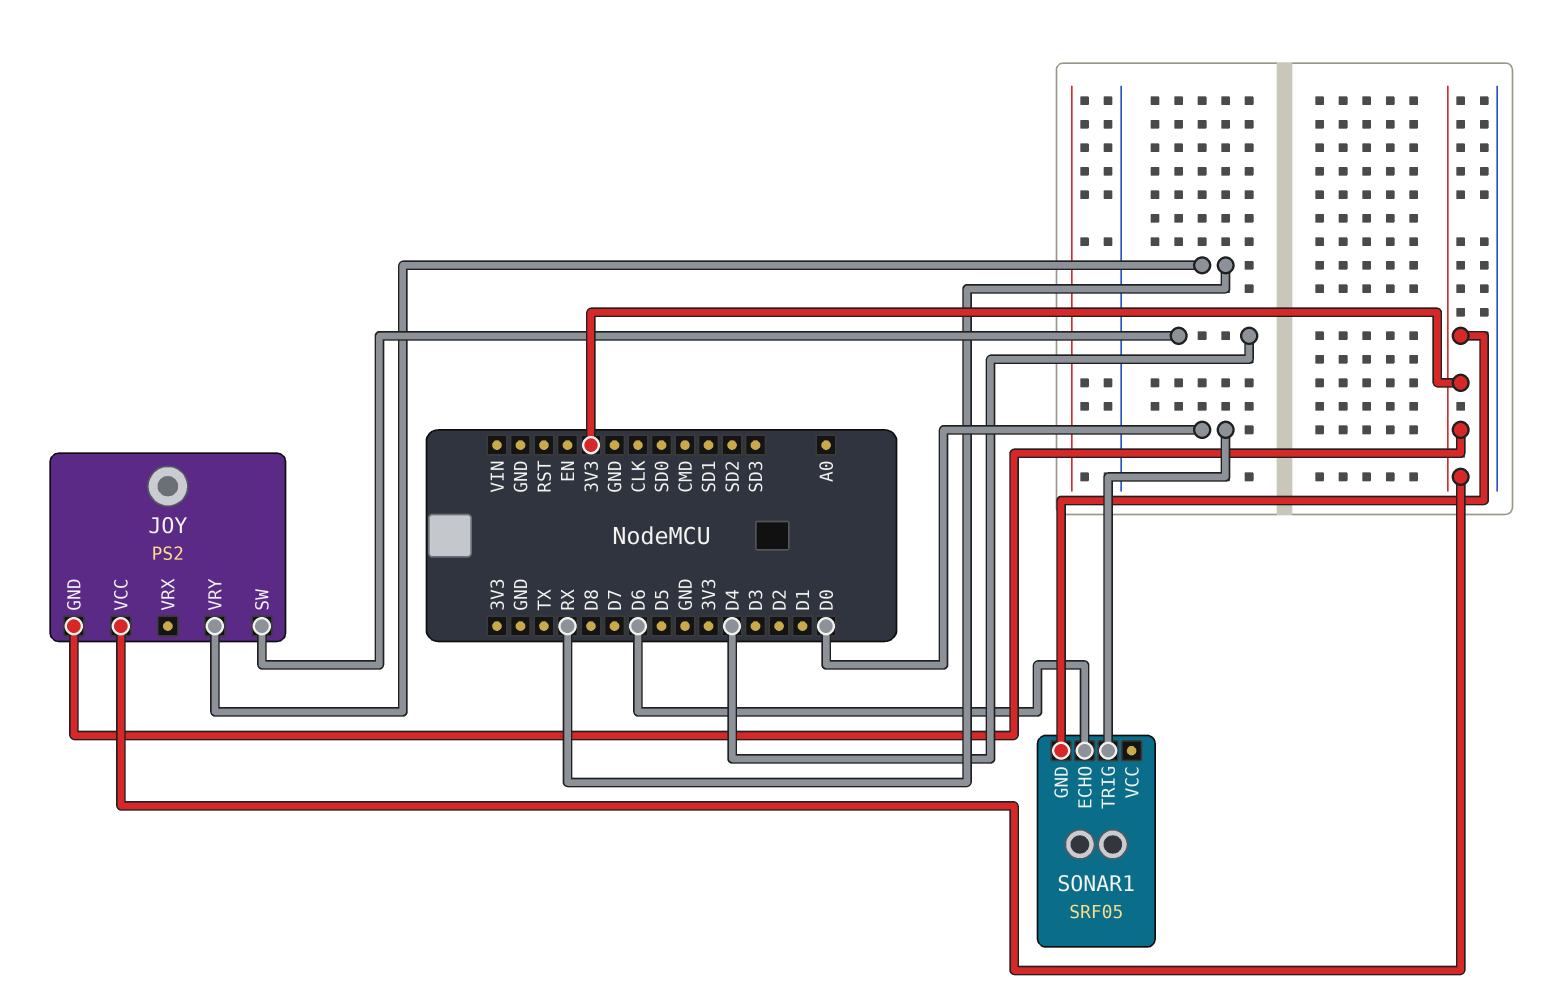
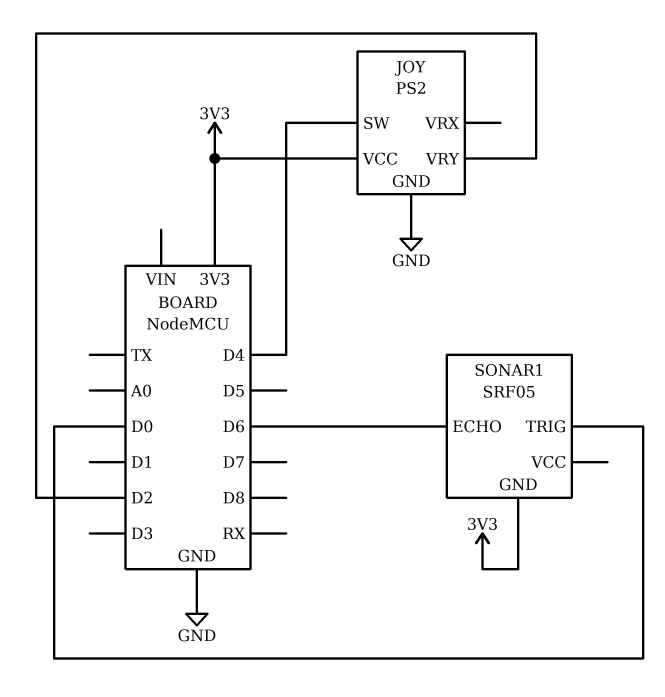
JOY pin GND: 3V3 -> GND
JOY pin VRY: RX -> D2

